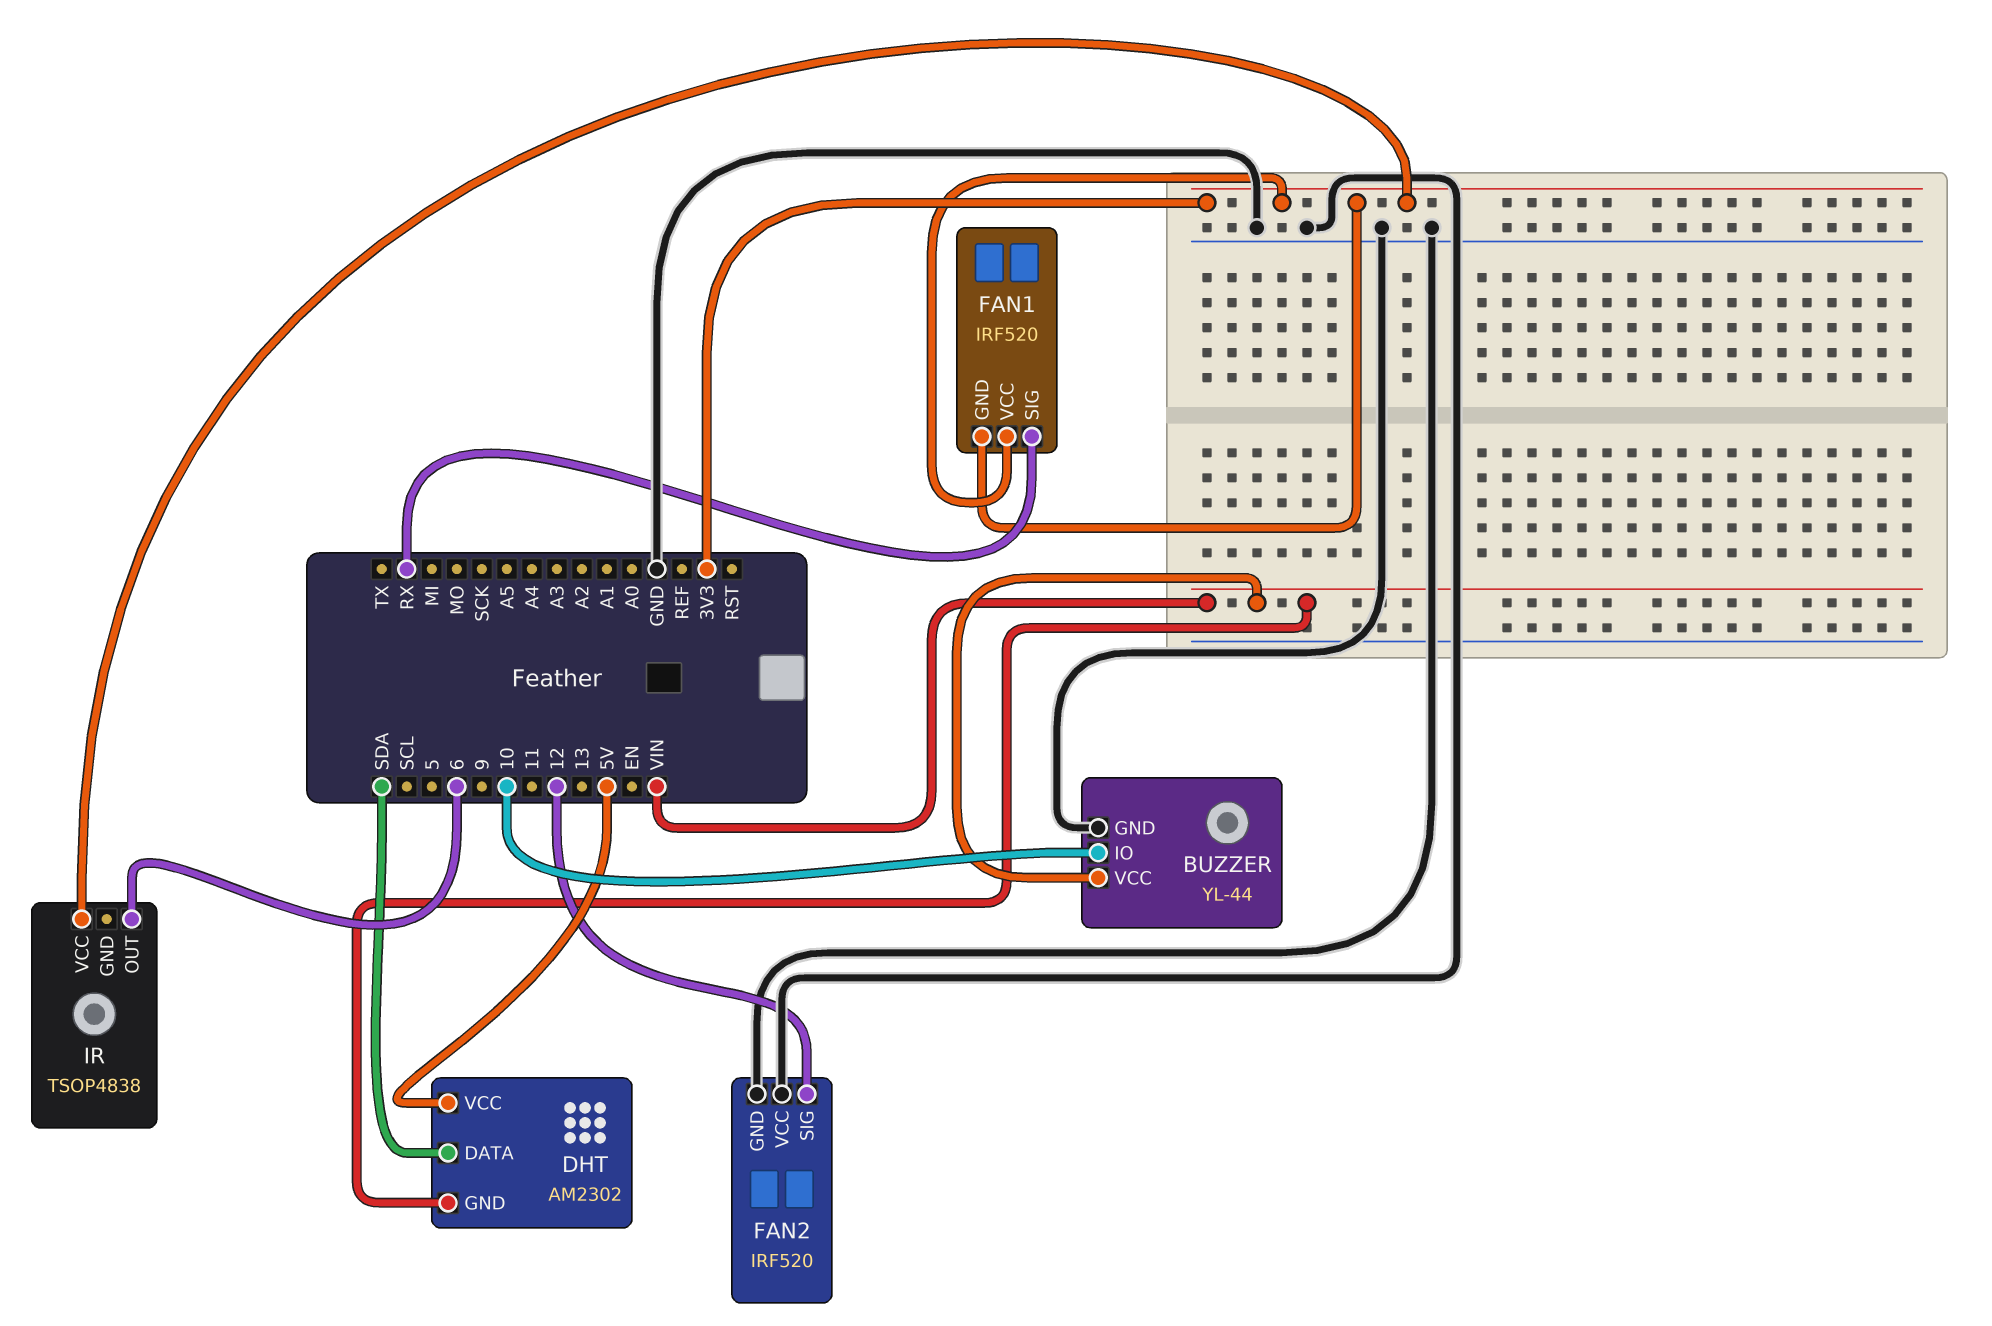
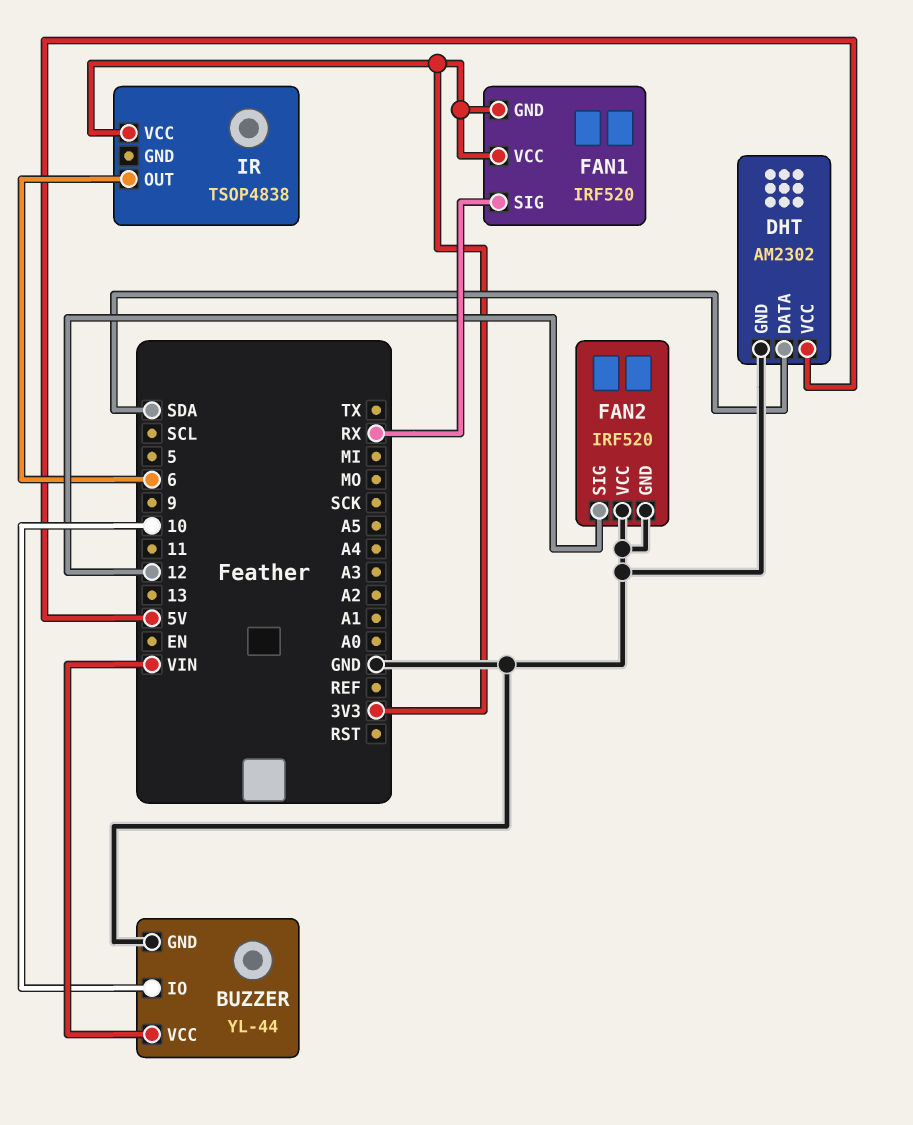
DHT pin GND: VIN -> GND

